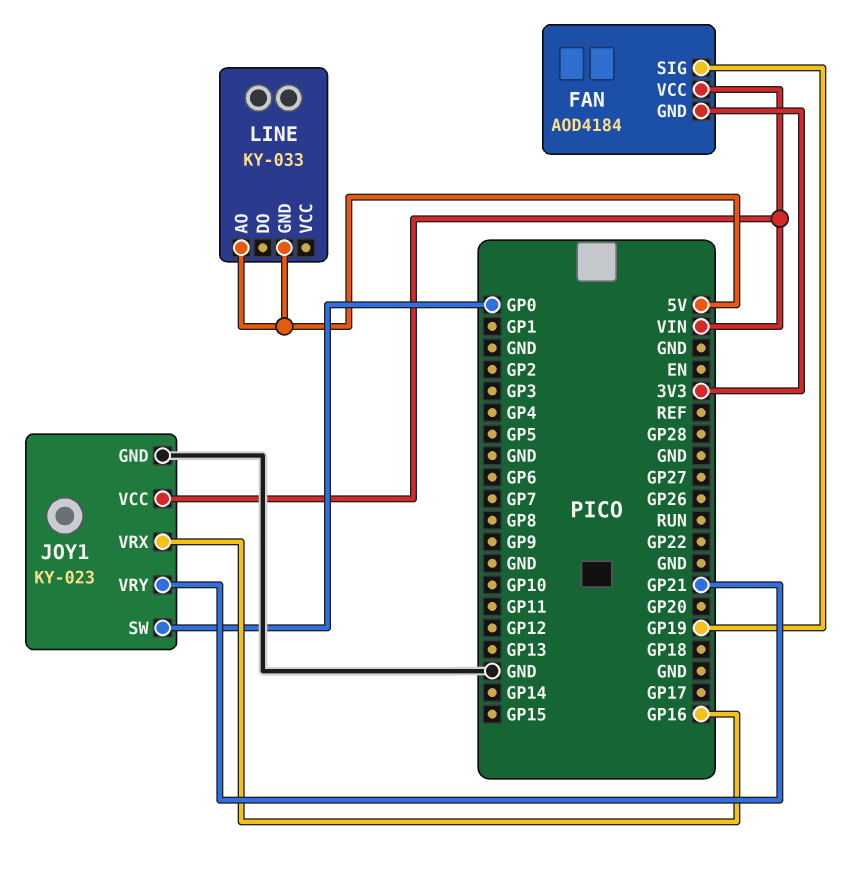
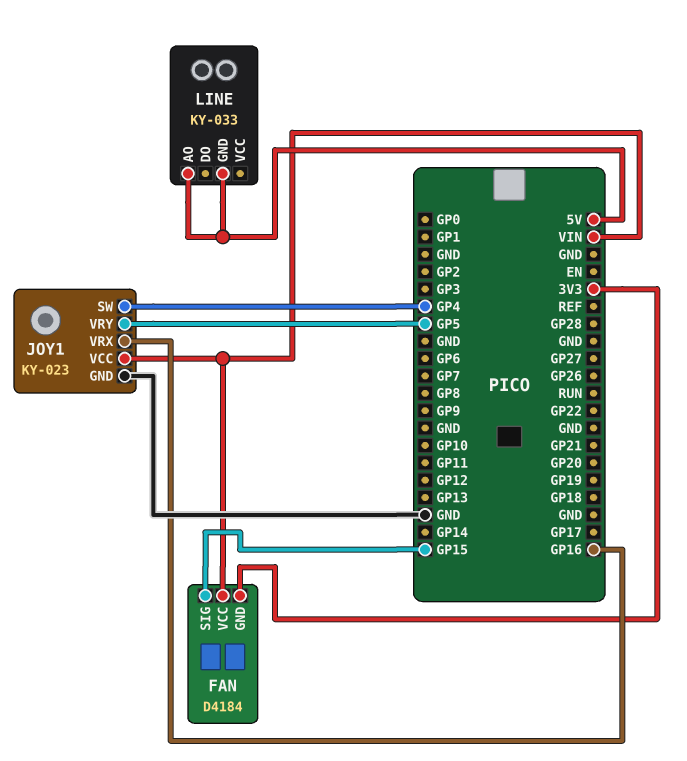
FAN: AOD4184 -> D4184
FAN pin SIG: GP19 -> GP15
JOY1 pin SW: GP0 -> GP4
JOY1 pin VRY: GP21 -> GP5

